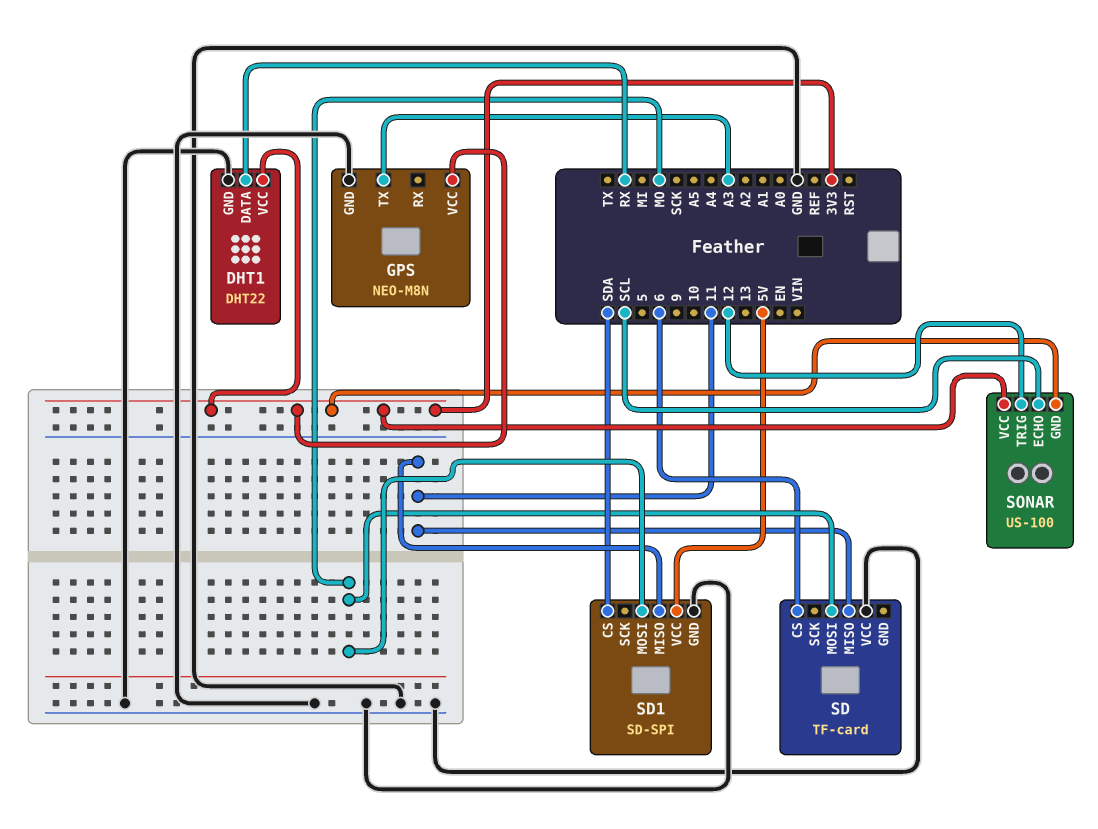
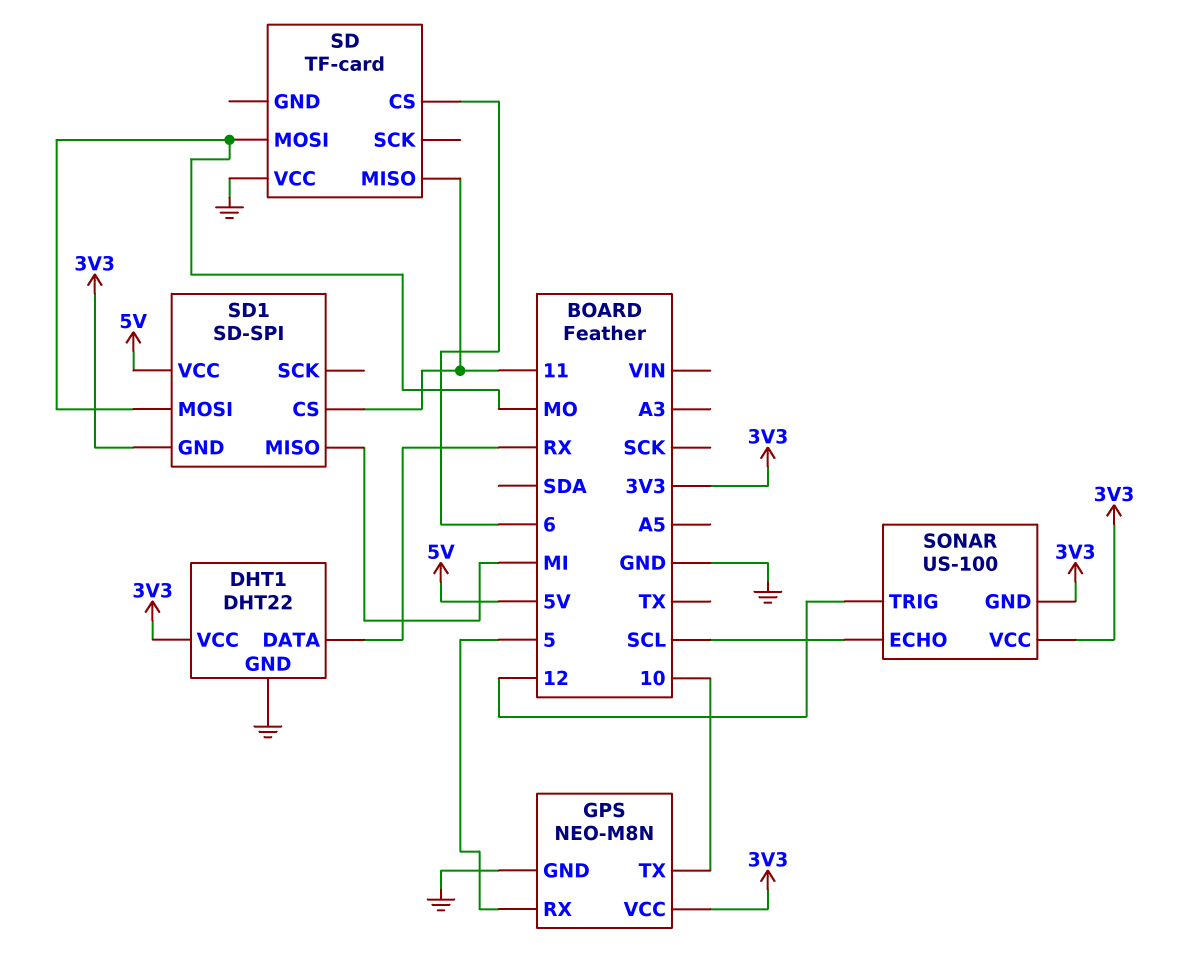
GPS pin RX: none -> 5
GPS pin TX: A3 -> 10
SD1 pin CS: SDA -> 11
SD1 pin GND: GND -> 3V3
SD1 pin MISO: 11 -> MI

